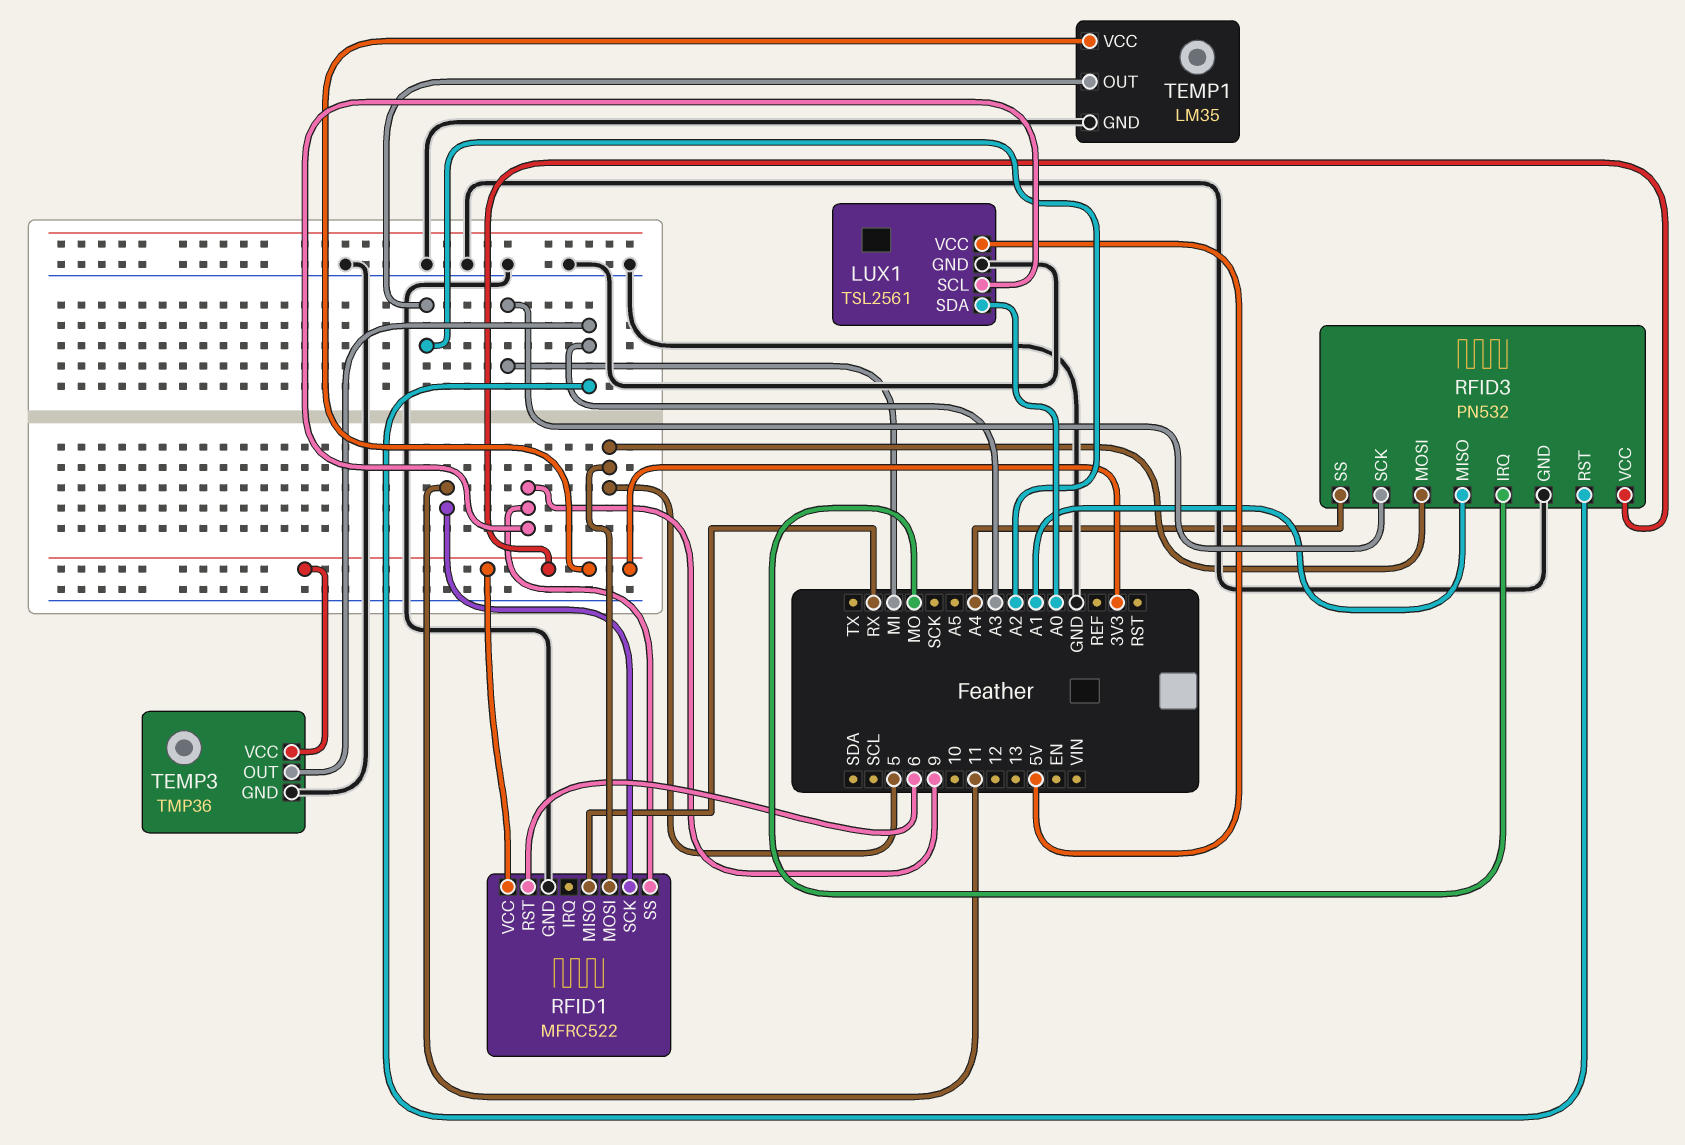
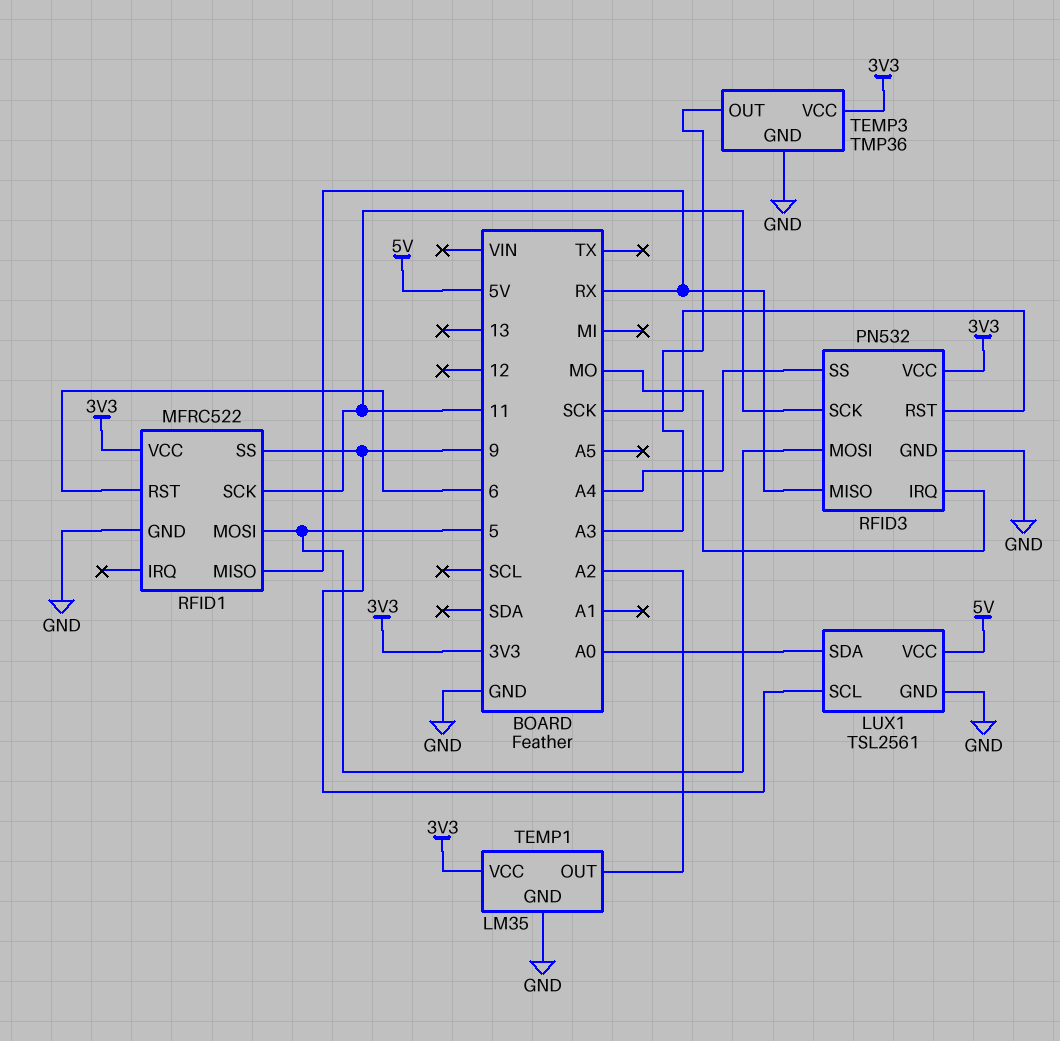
RFID3 pin MISO: A1 -> RX
RFID3 pin RST: A3 -> SCK
RFID3 pin SCK: MI -> 11

